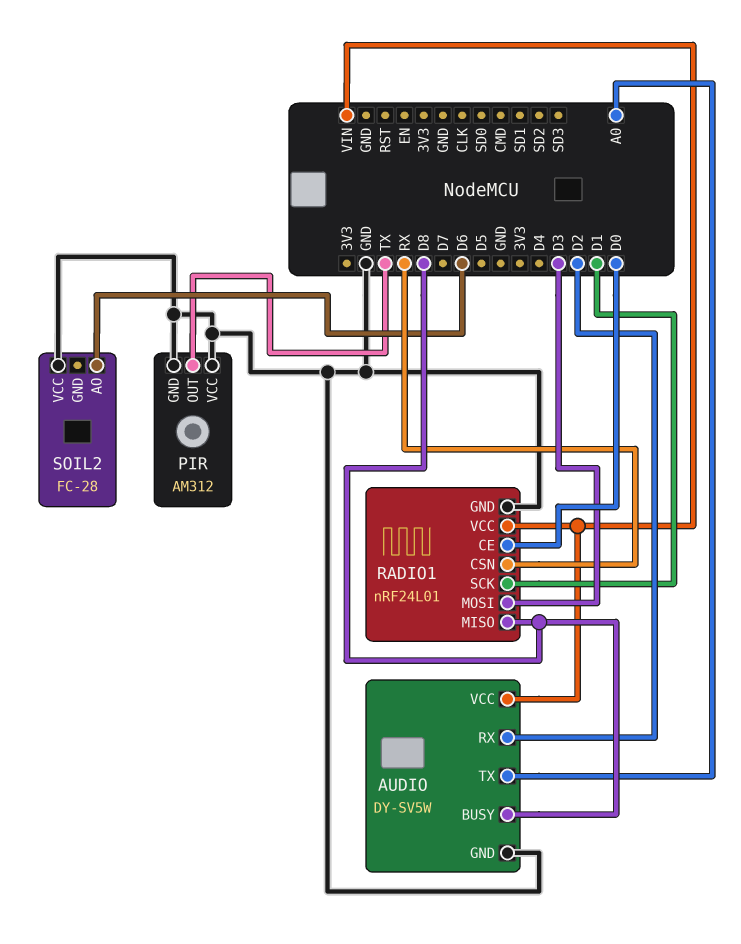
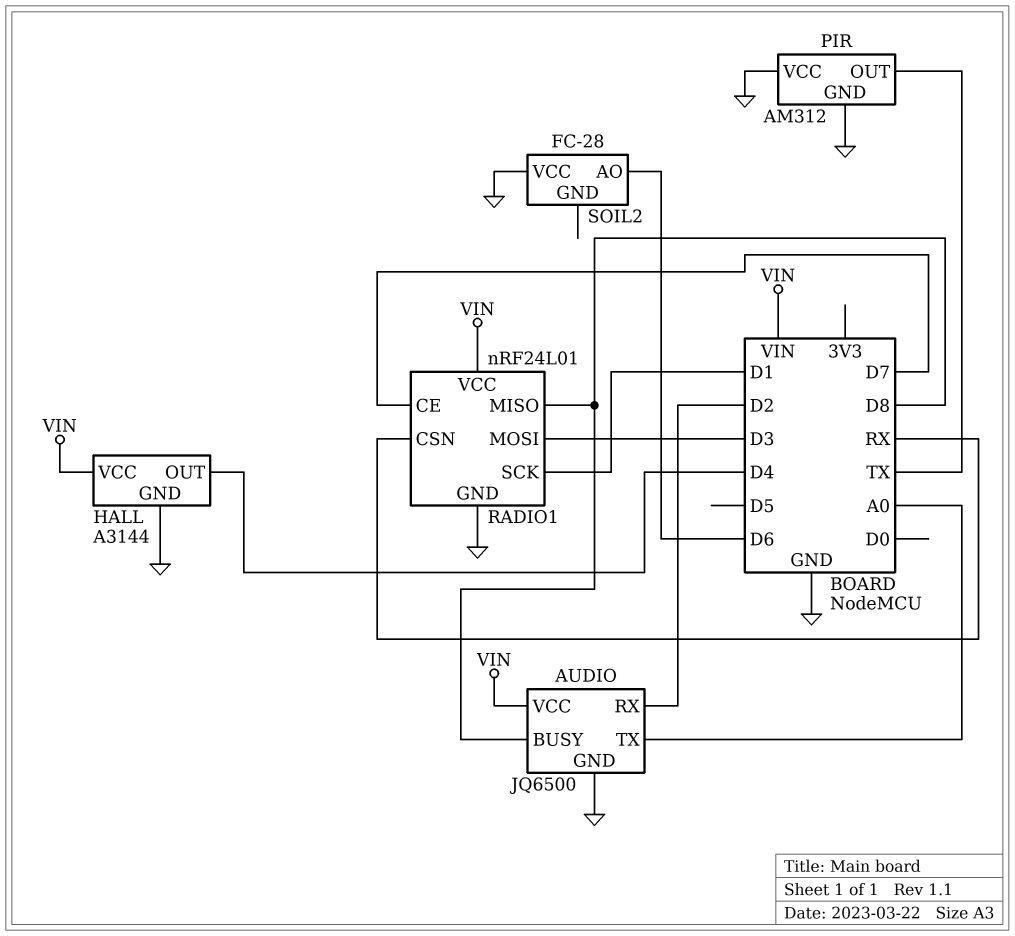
AUDIO: DY-SV5W -> JQ6500
HALL: none -> A3144
HALL pin GND: none -> GND
HALL pin OUT: none -> D4
HALL pin VCC: none -> VIN
RADIO1 pin CE: D0 -> D7

